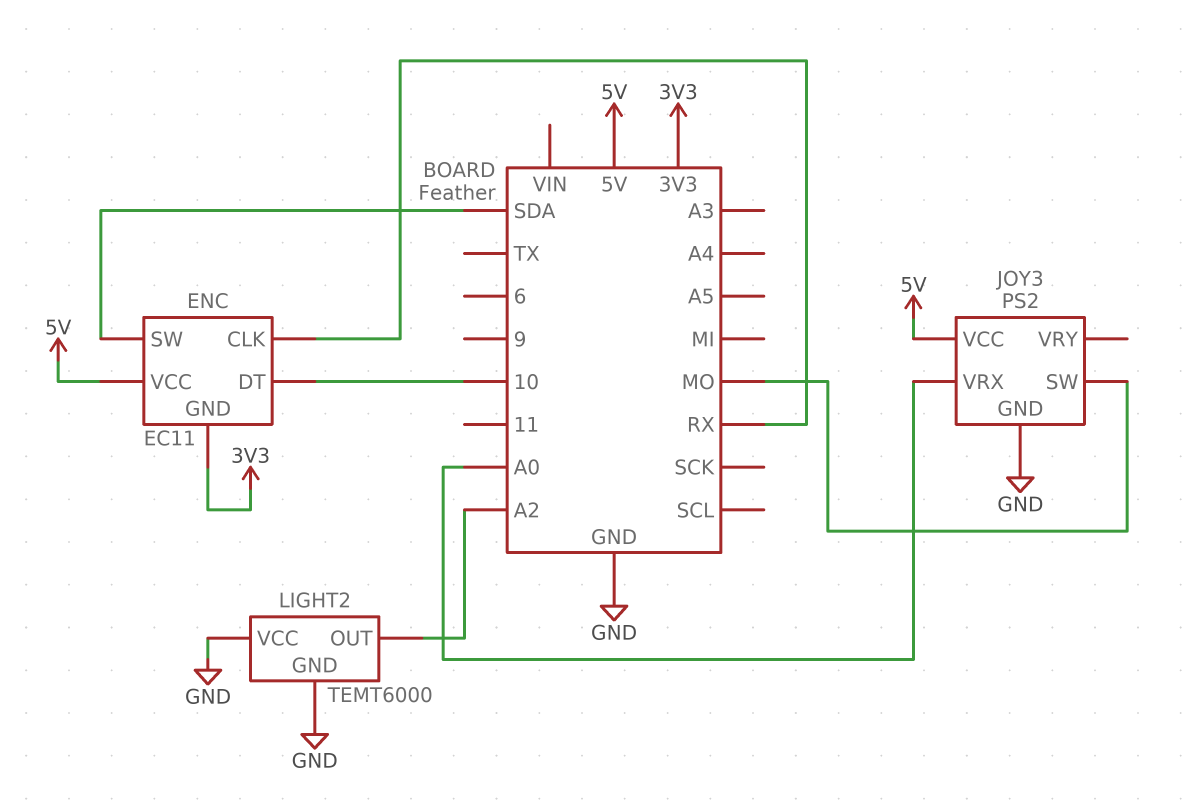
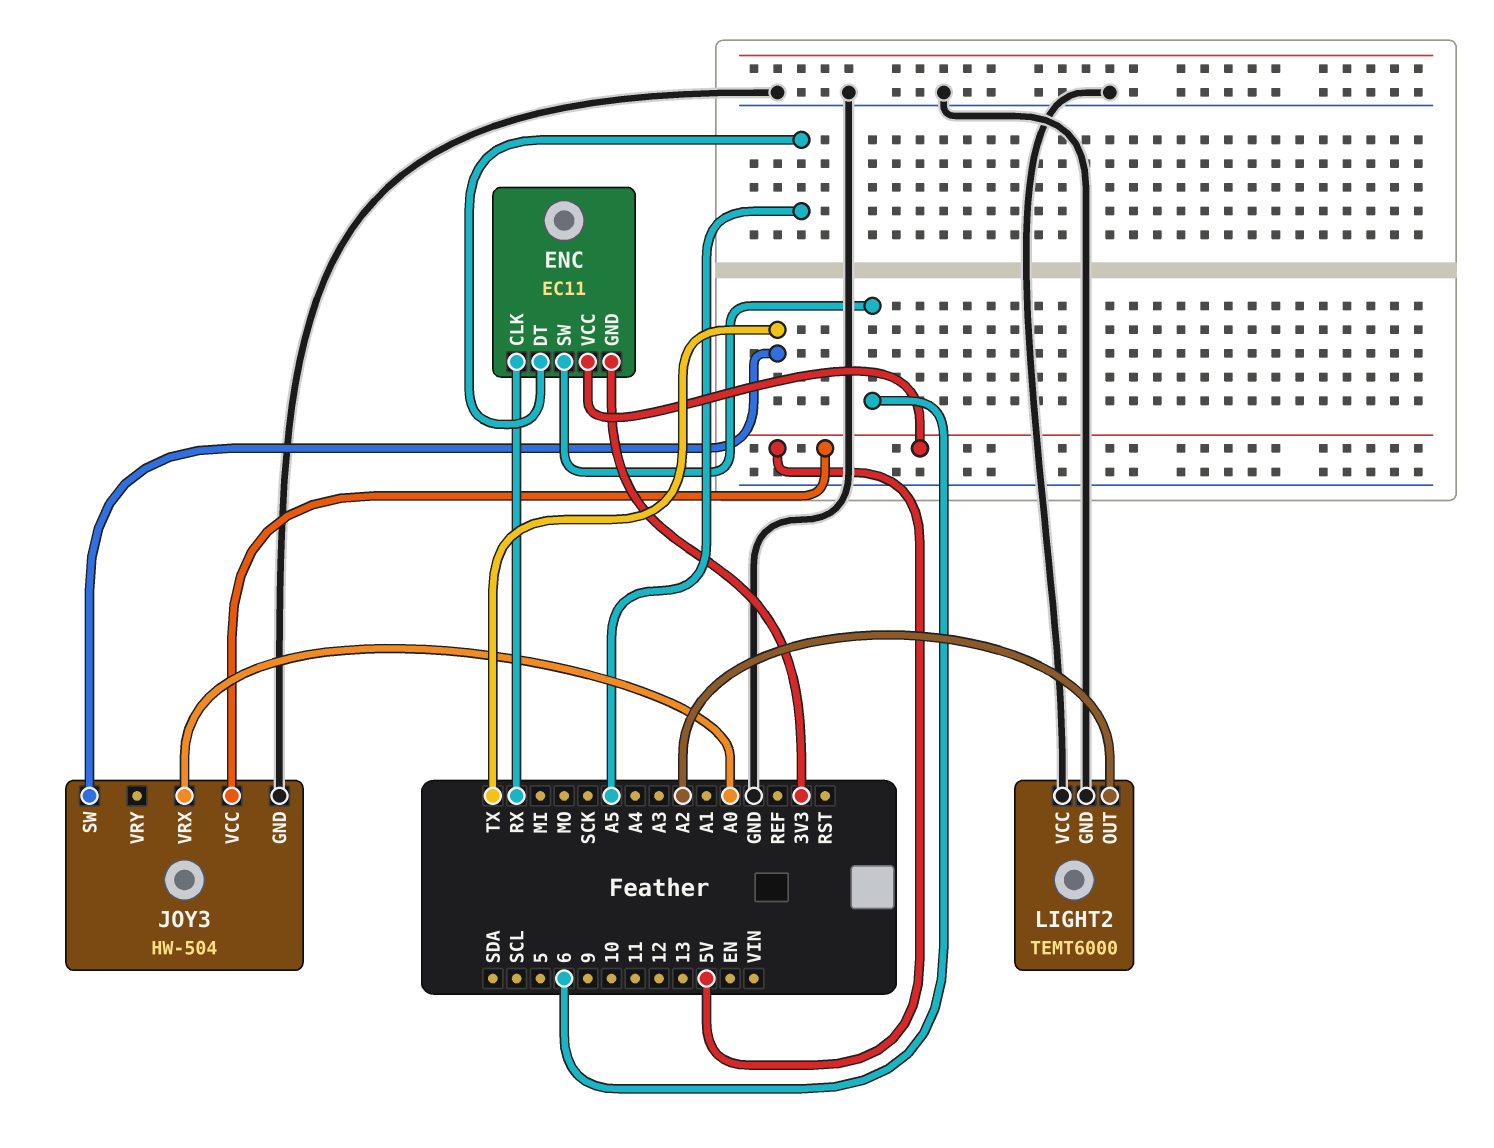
ENC pin DT: 10 -> A5
ENC pin SW: SDA -> 6
JOY3: PS2 -> HW-504
JOY3 pin SW: MO -> TX

